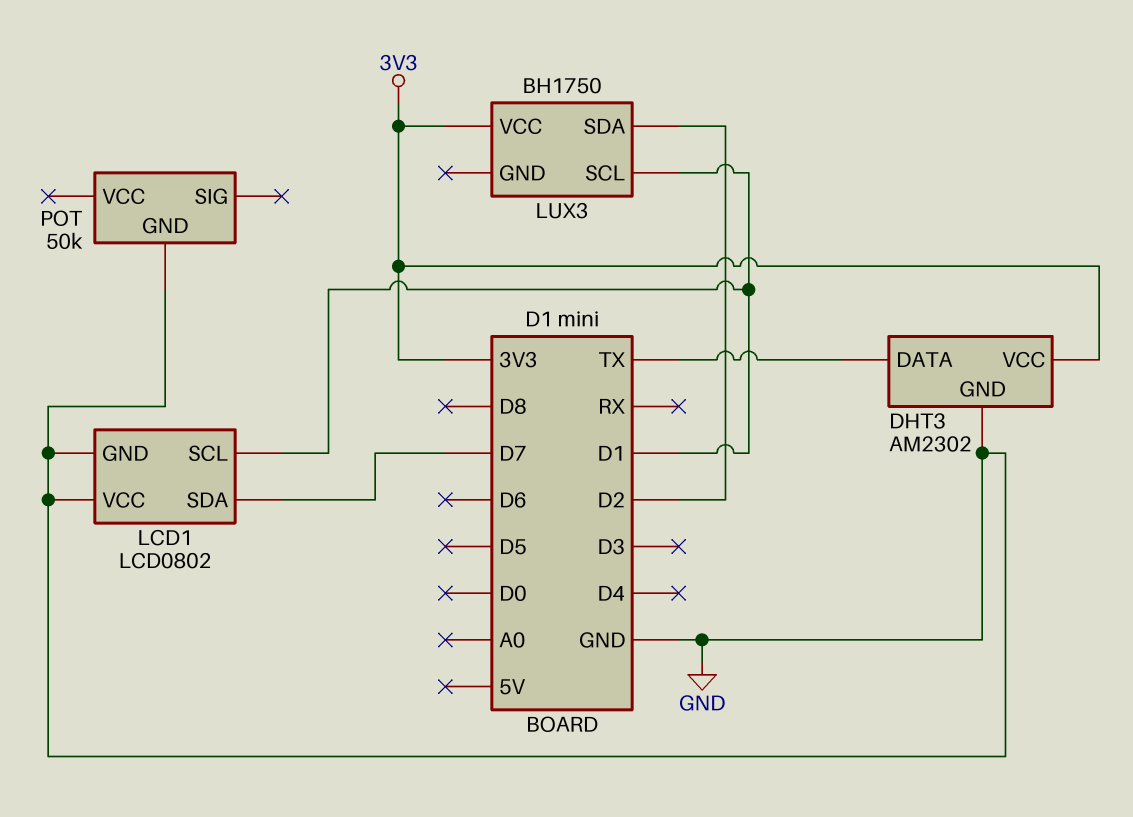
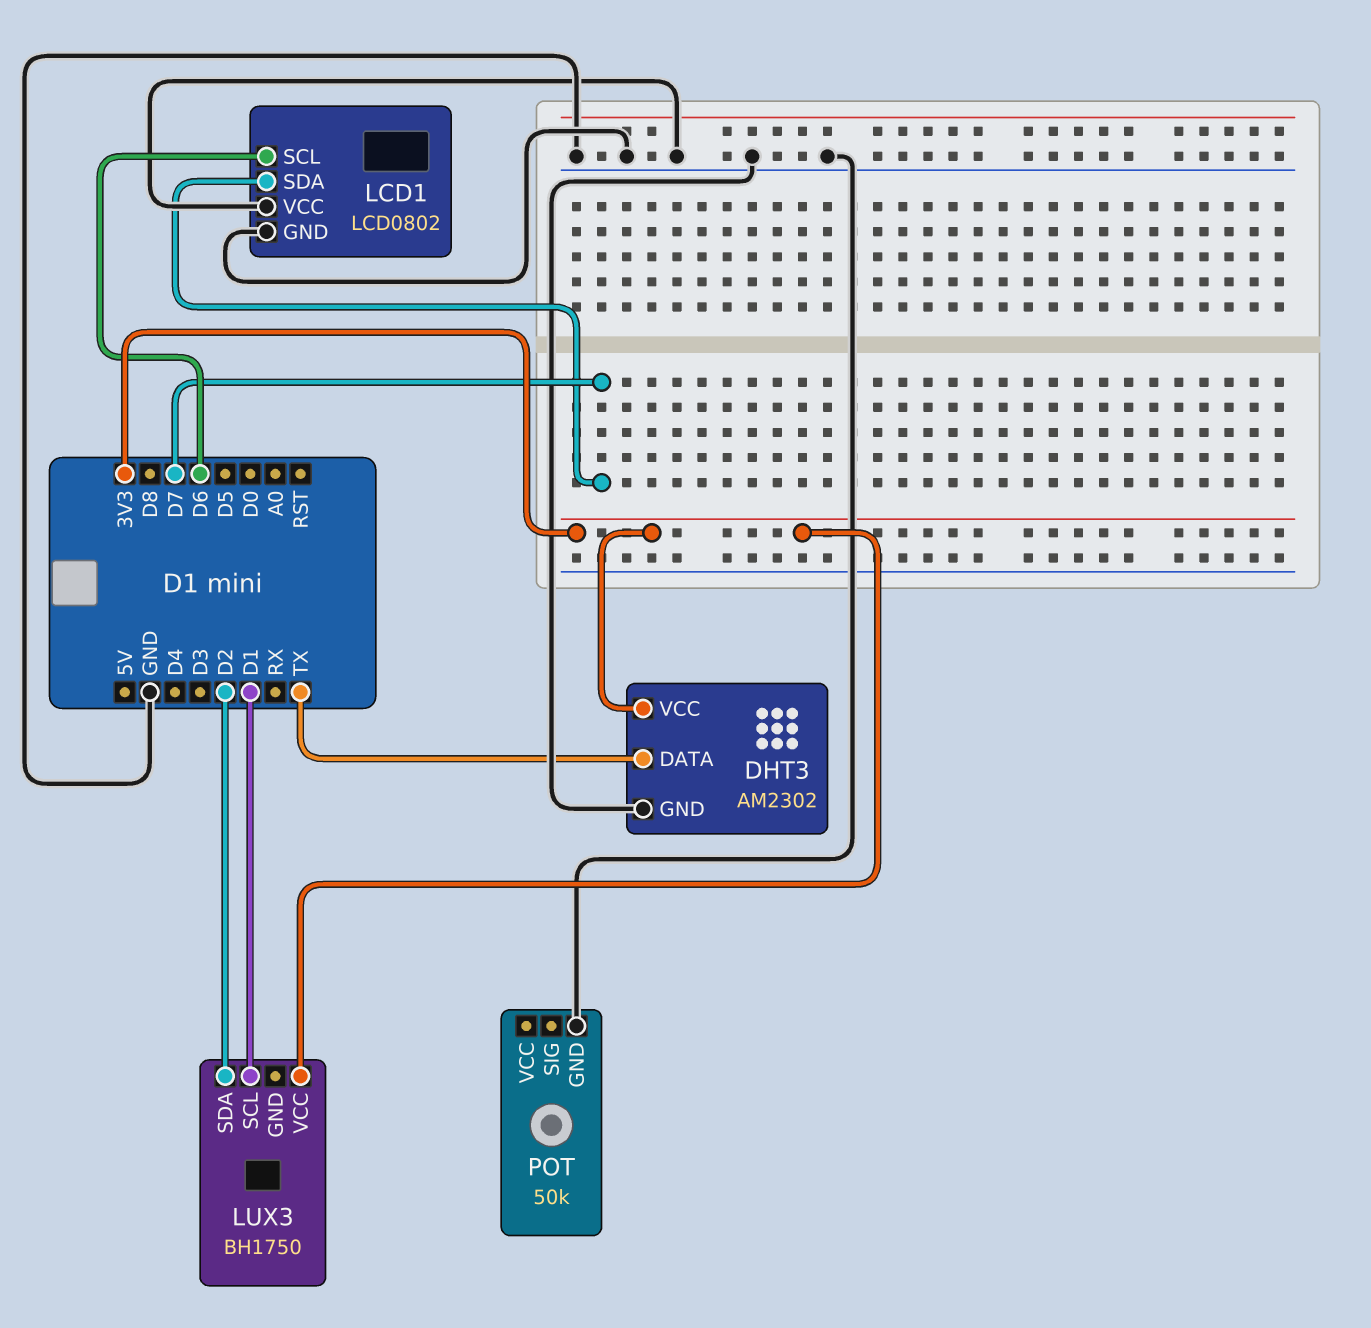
LCD1 pin SCL: D1 -> D6

